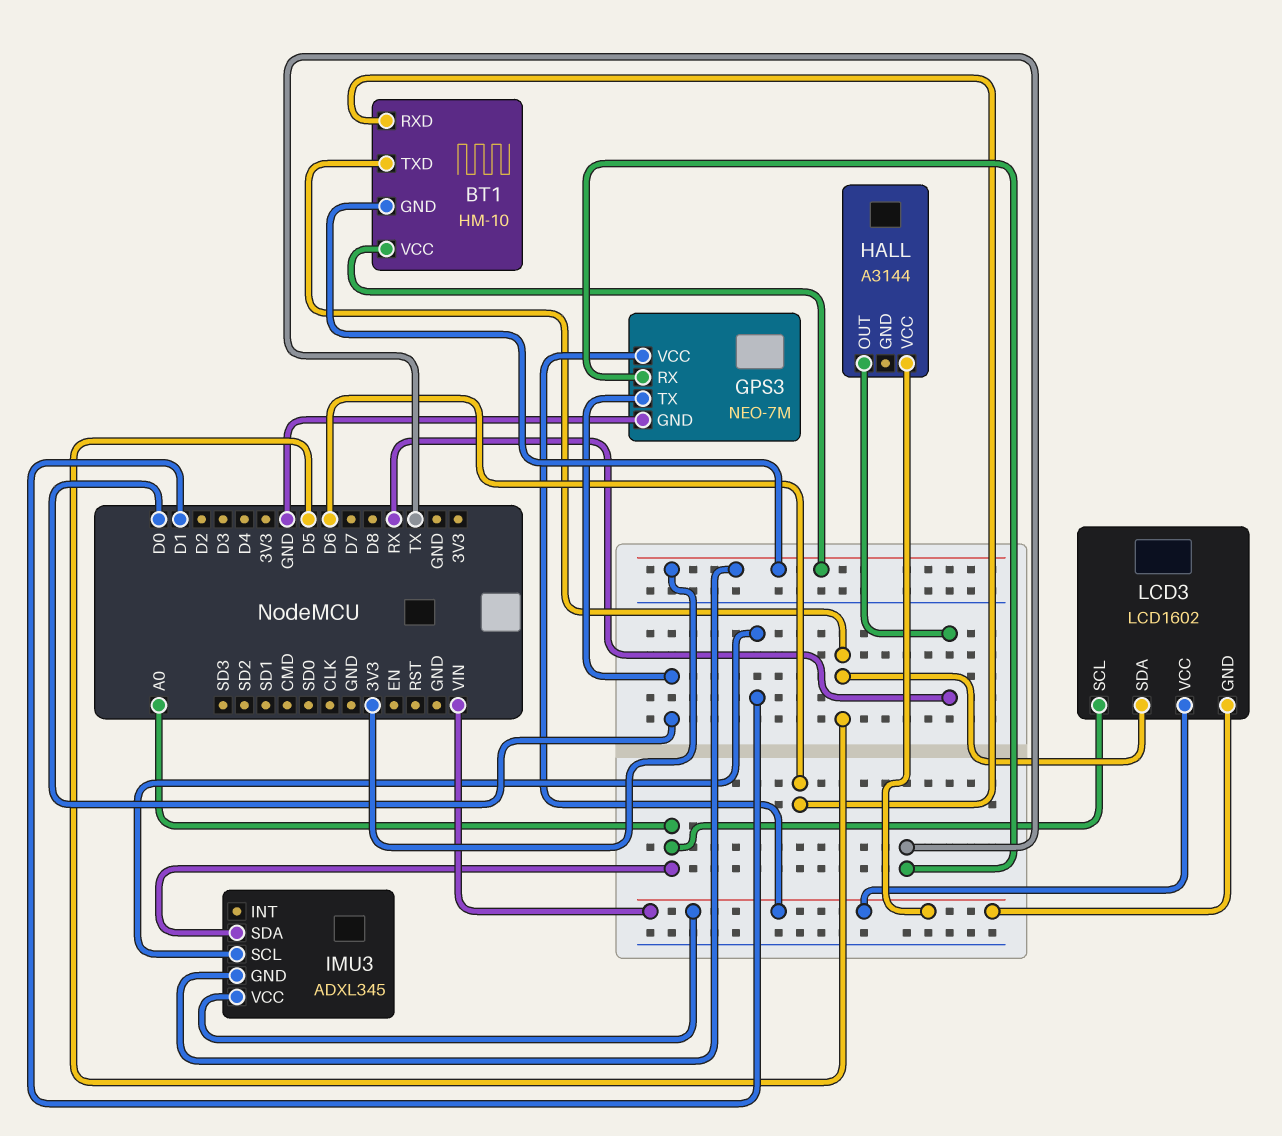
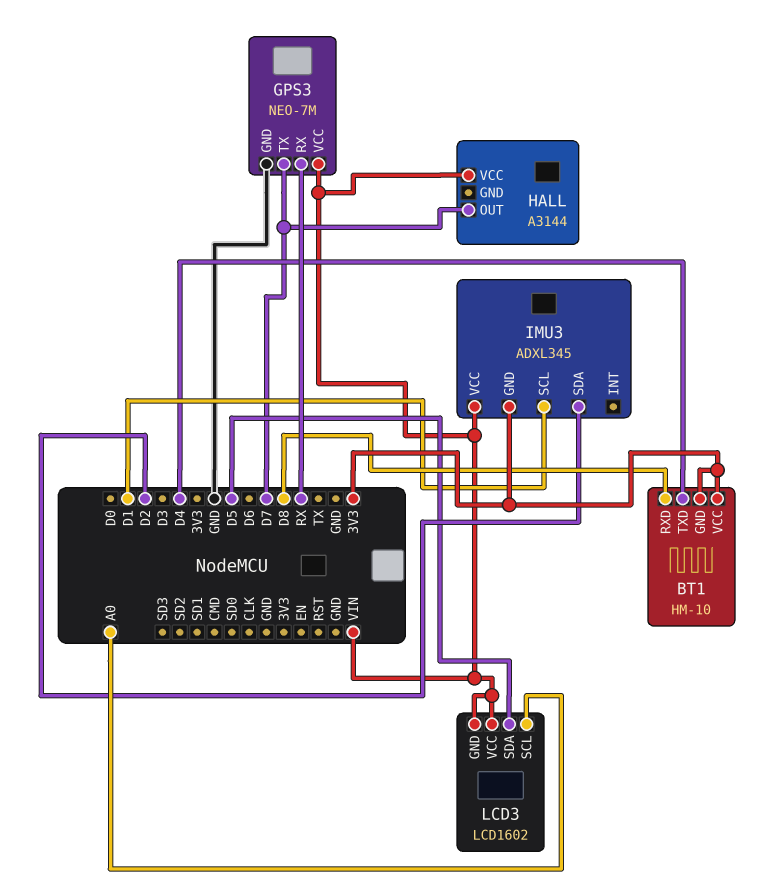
BT1 pin RXD: D6 -> D8
BT1 pin TXD: D5 -> D4
GPS3 pin RX: TX -> RX
GPS3 pin TX: D0 -> D7
HALL pin OUT: RX -> D7
IMU3 pin SDA: A0 -> D2

